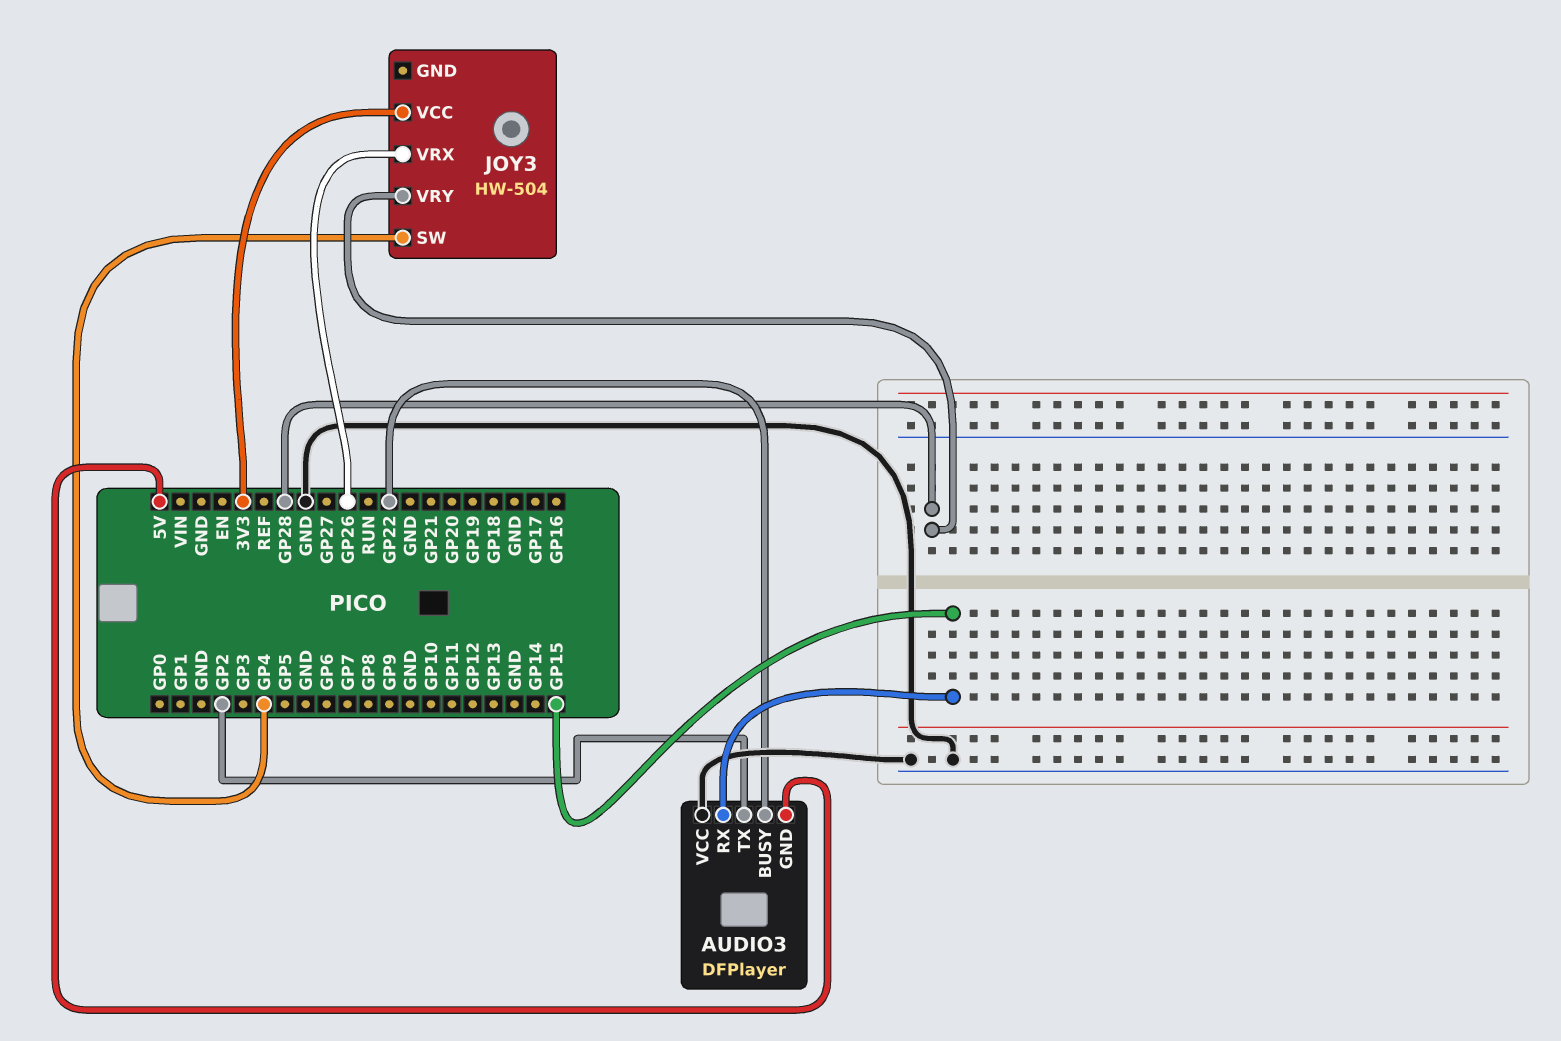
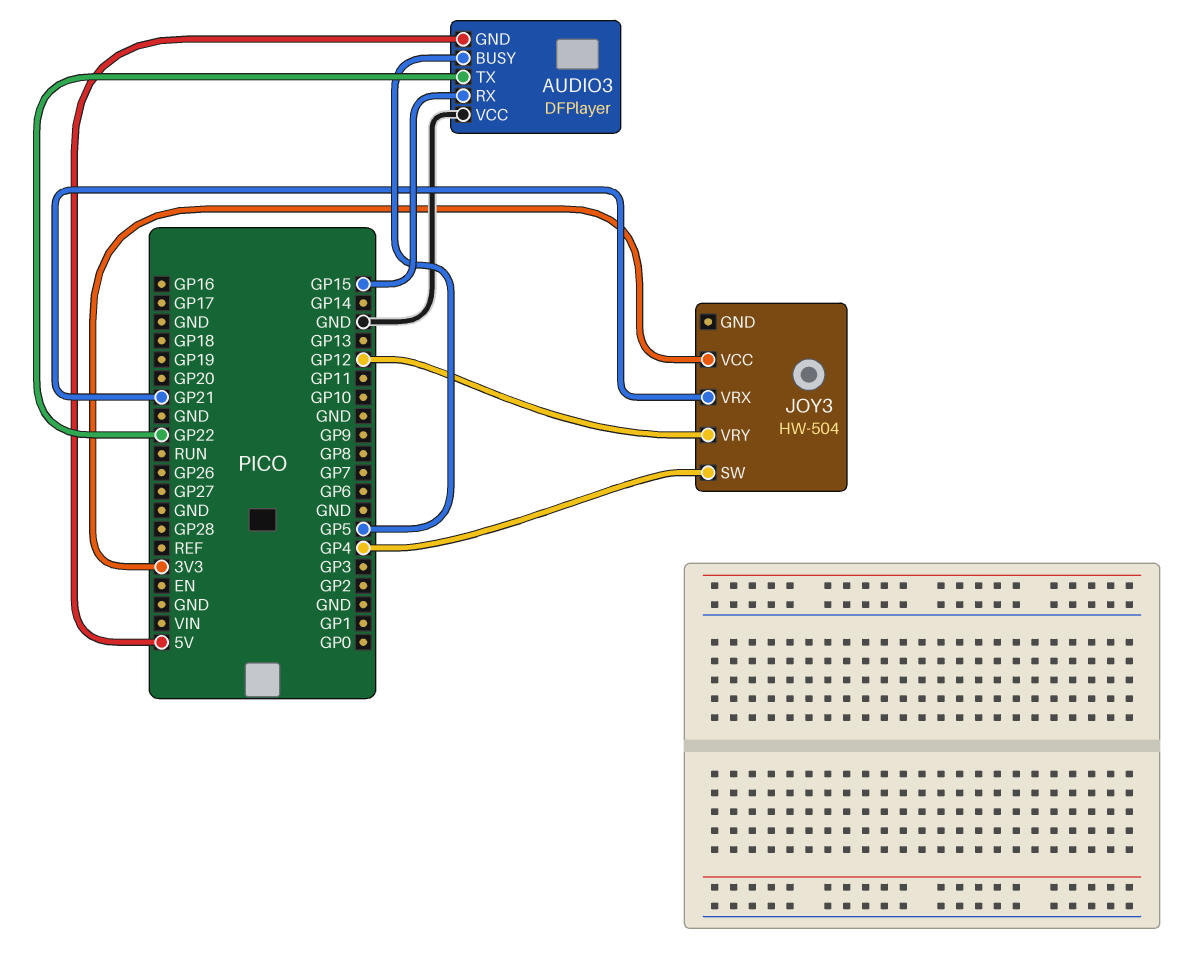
AUDIO3 pin BUSY: GP22 -> GP5
AUDIO3 pin TX: GP2 -> GP22
JOY3 pin VRX: GP26 -> GP21
JOY3 pin VRY: GP28 -> GP12

